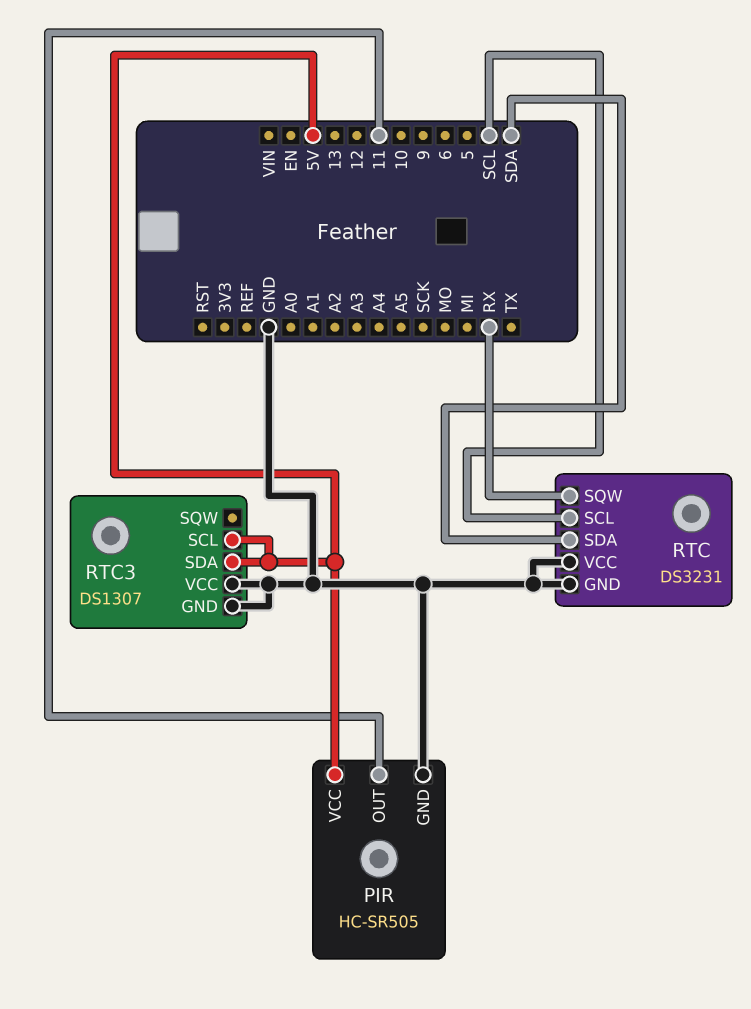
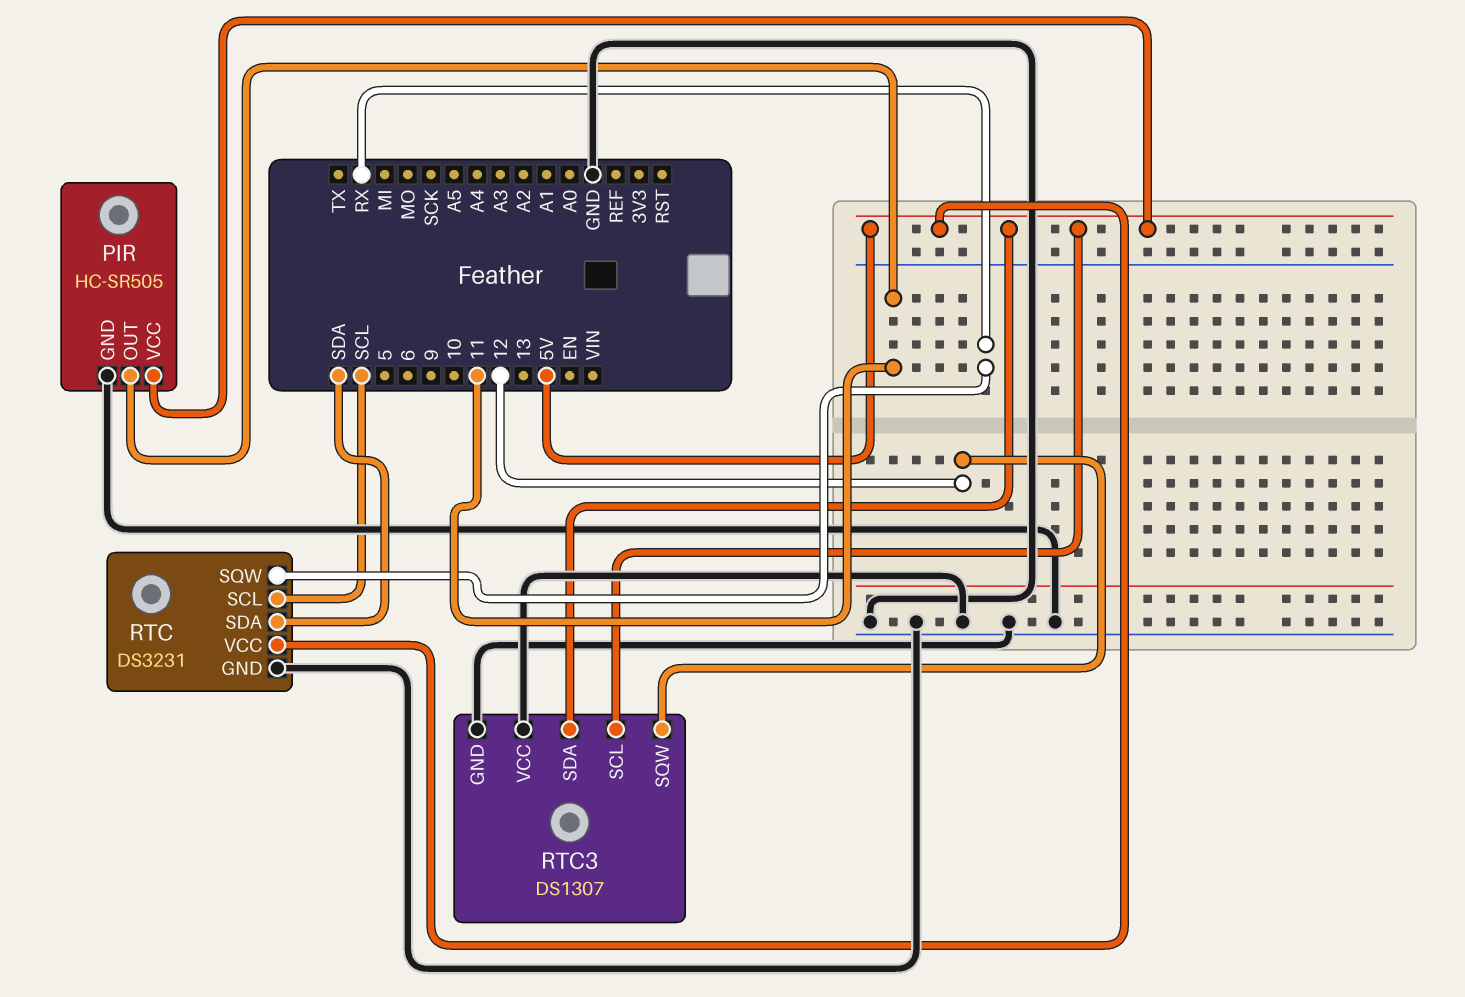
RTC pin VCC: GND -> 5V
RTC3 pin SQW: none -> 12

